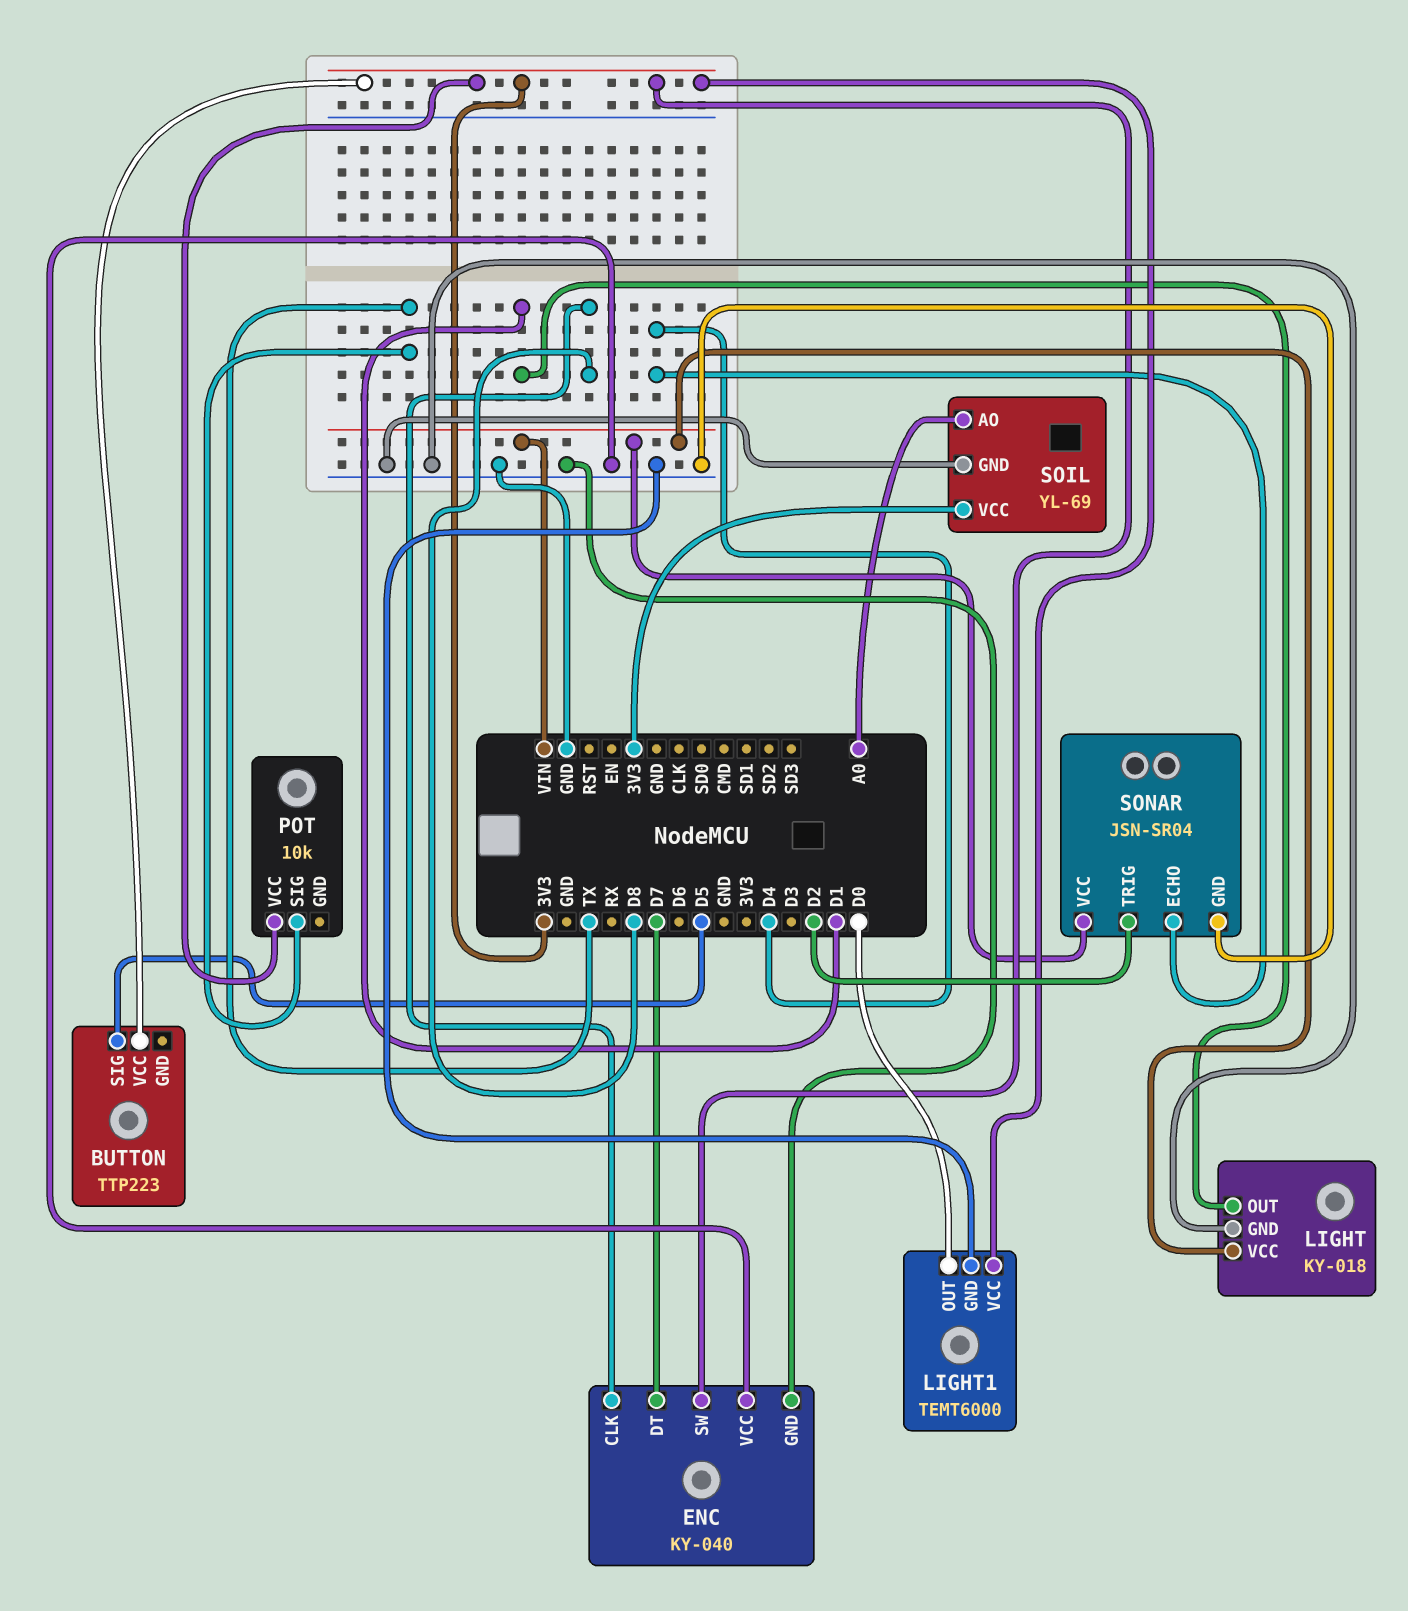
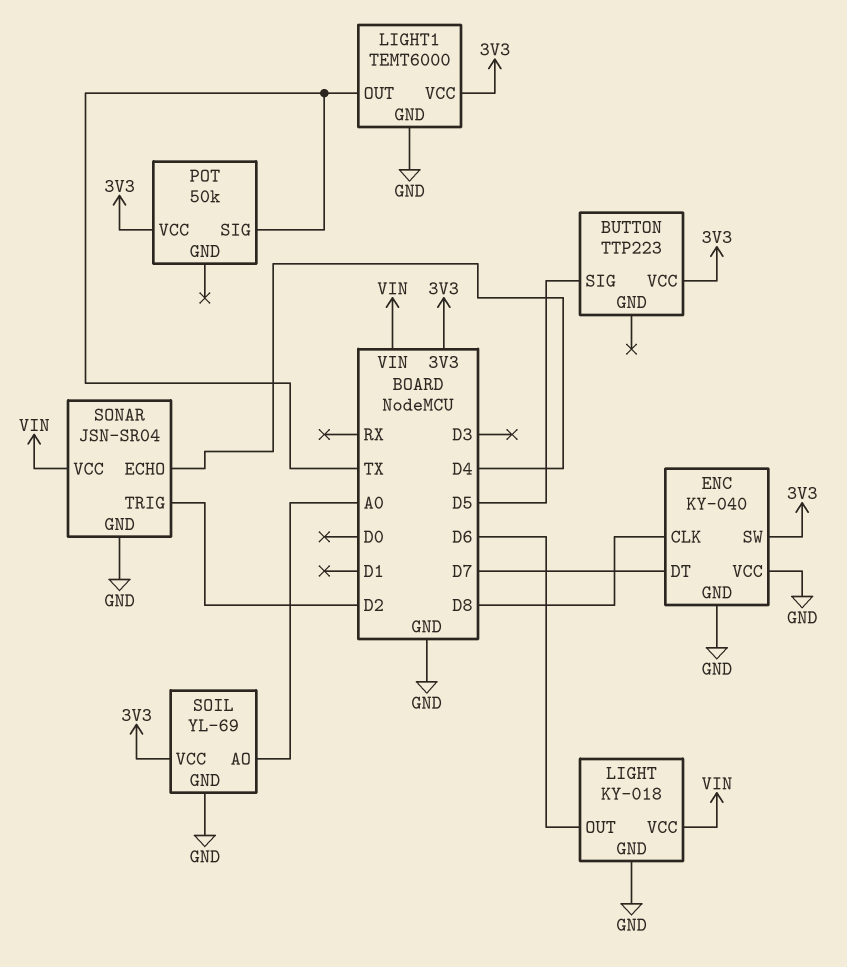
LIGHT pin OUT: D1 -> D6
LIGHT1 pin OUT: D0 -> TX
POT: 10k -> 50k

